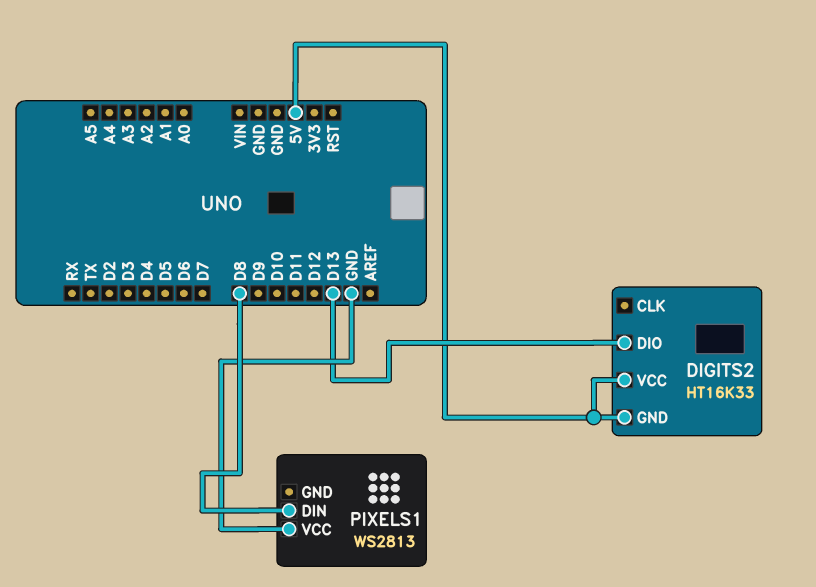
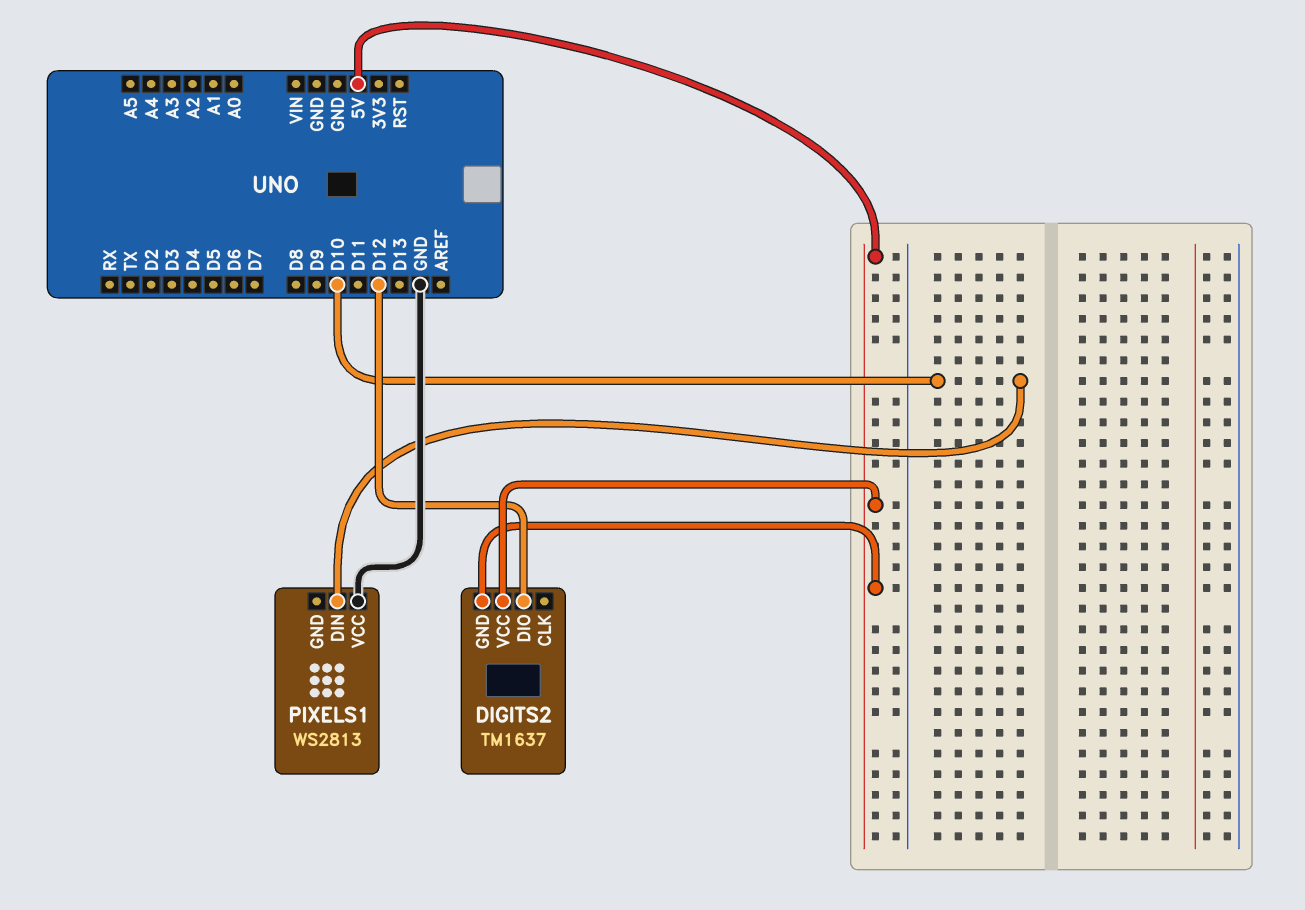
DIGITS2: HT16K33 -> TM1637
DIGITS2 pin DIO: D13 -> D12
PIXELS1 pin DIN: D8 -> D10

